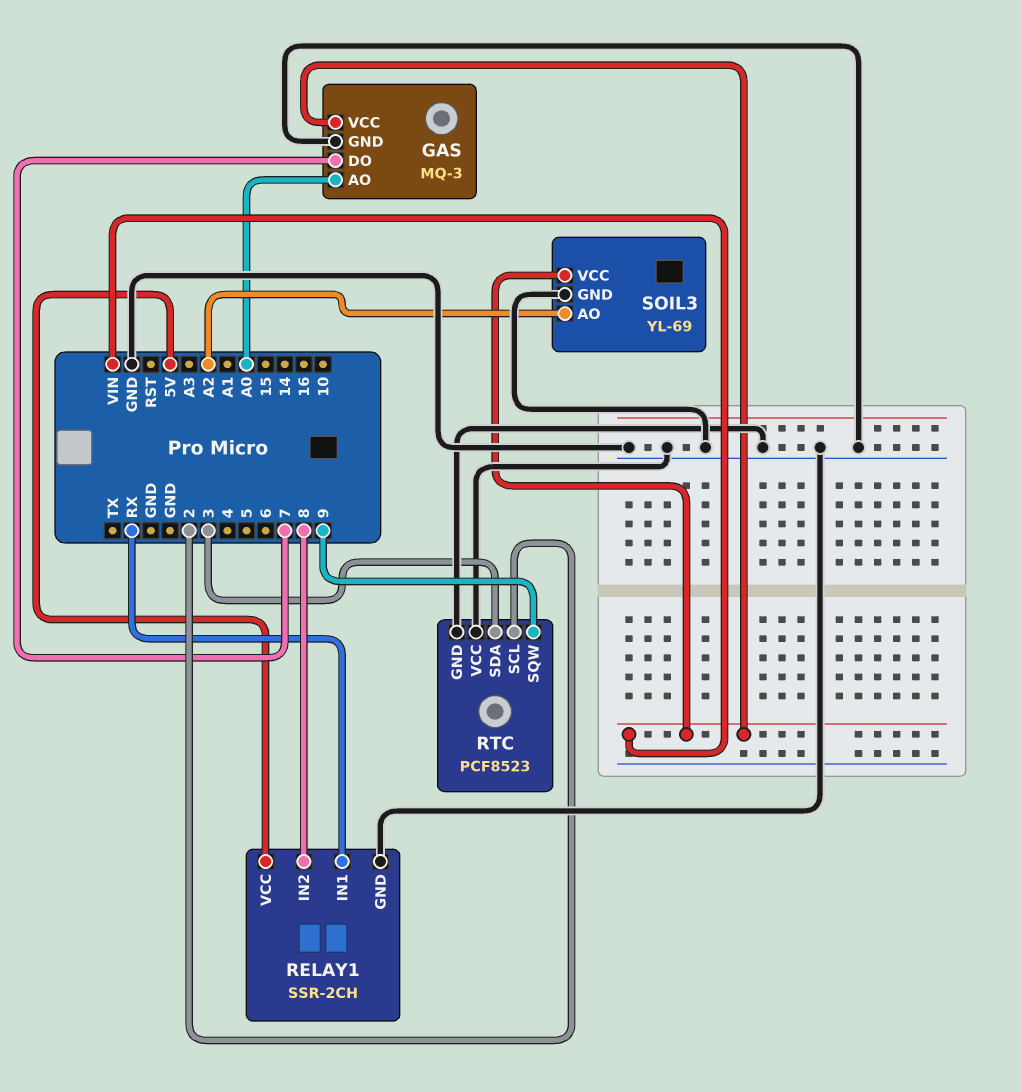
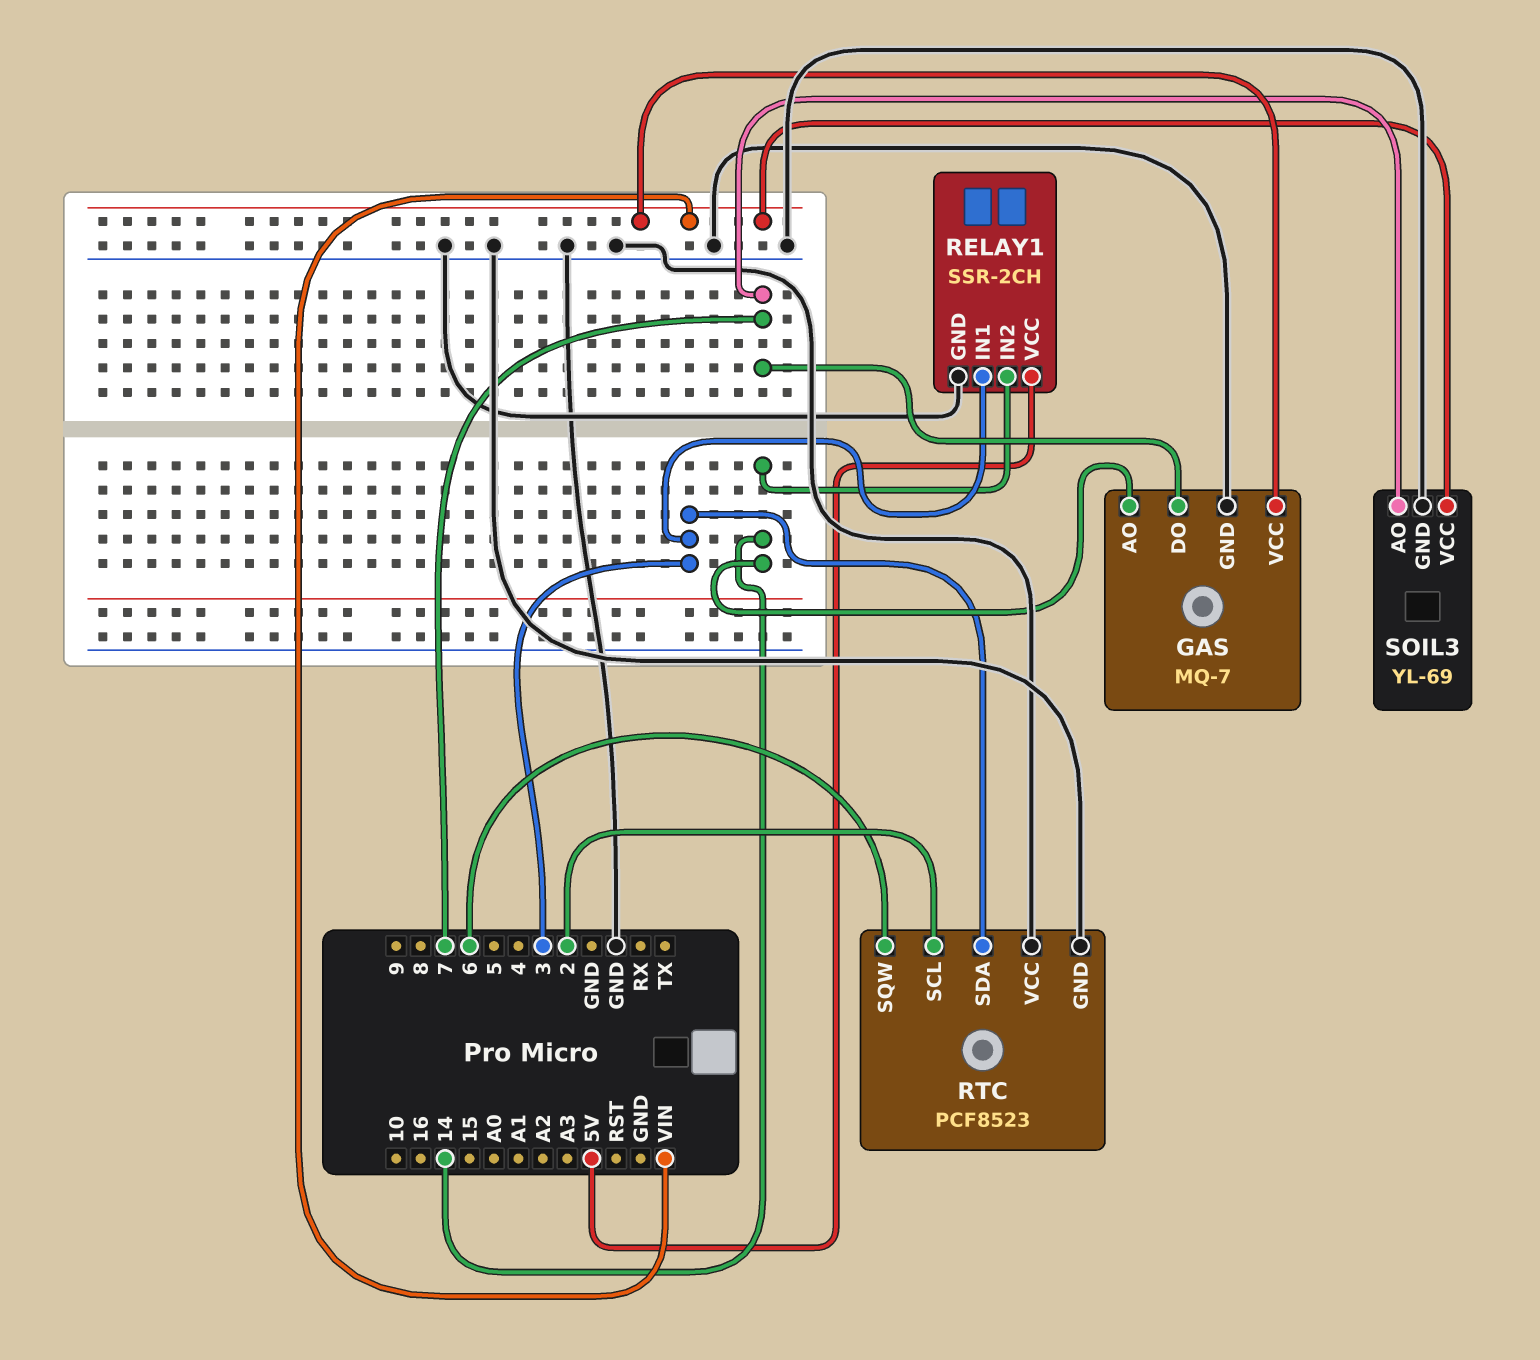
GAS: MQ-3 -> MQ-7
GAS pin AO: A0 -> 14
RELAY1 pin IN1: RX -> 3
RELAY1 pin IN2: 8 -> 14
RTC pin SQW: 9 -> 6
SOIL3 pin AO: A2 -> 7

